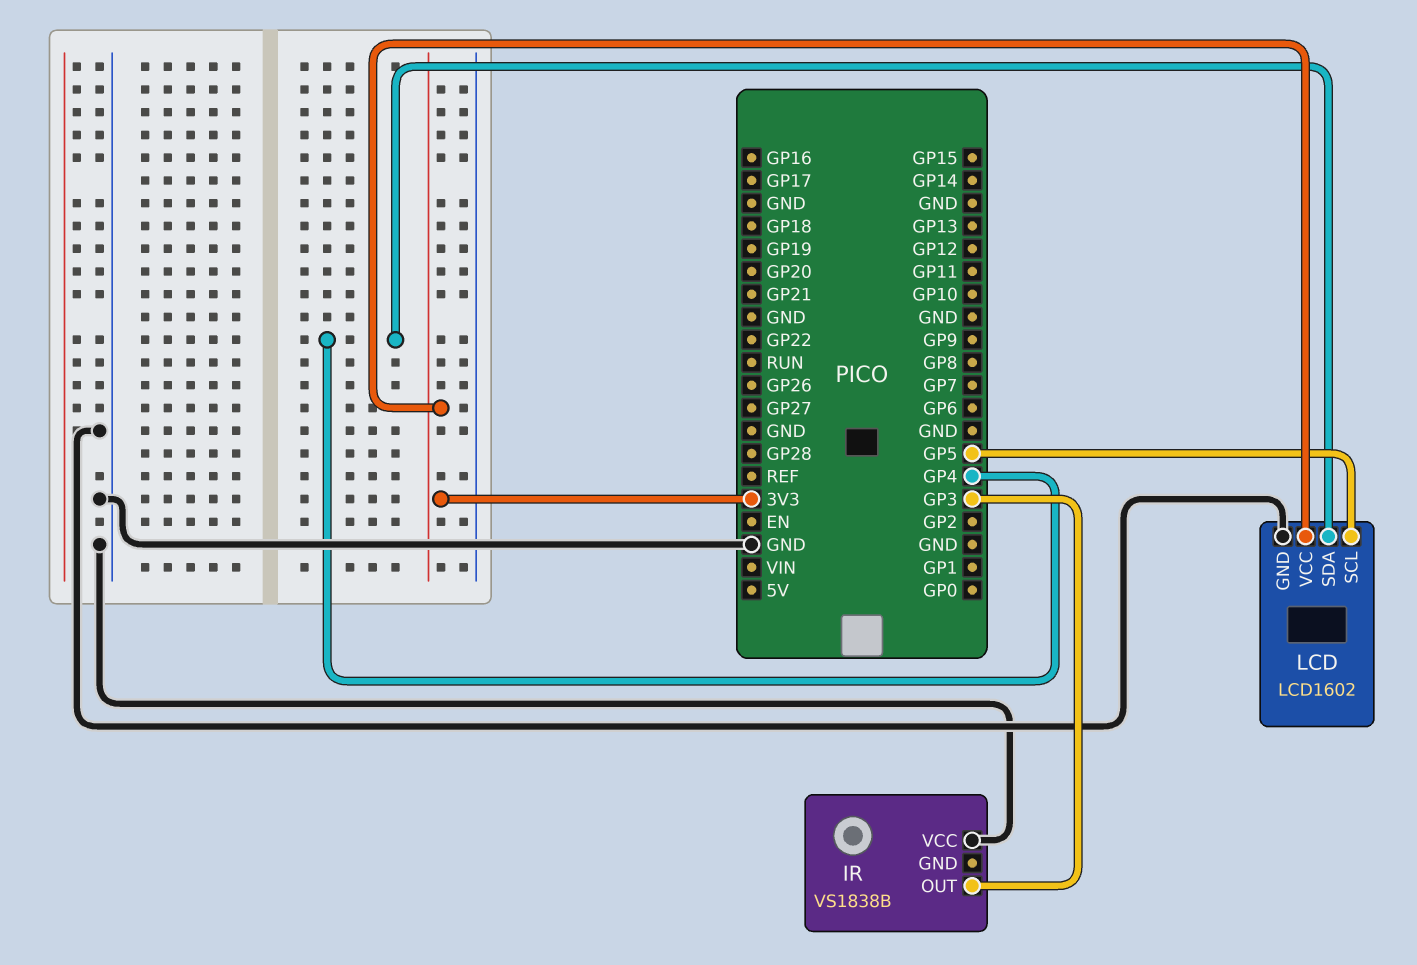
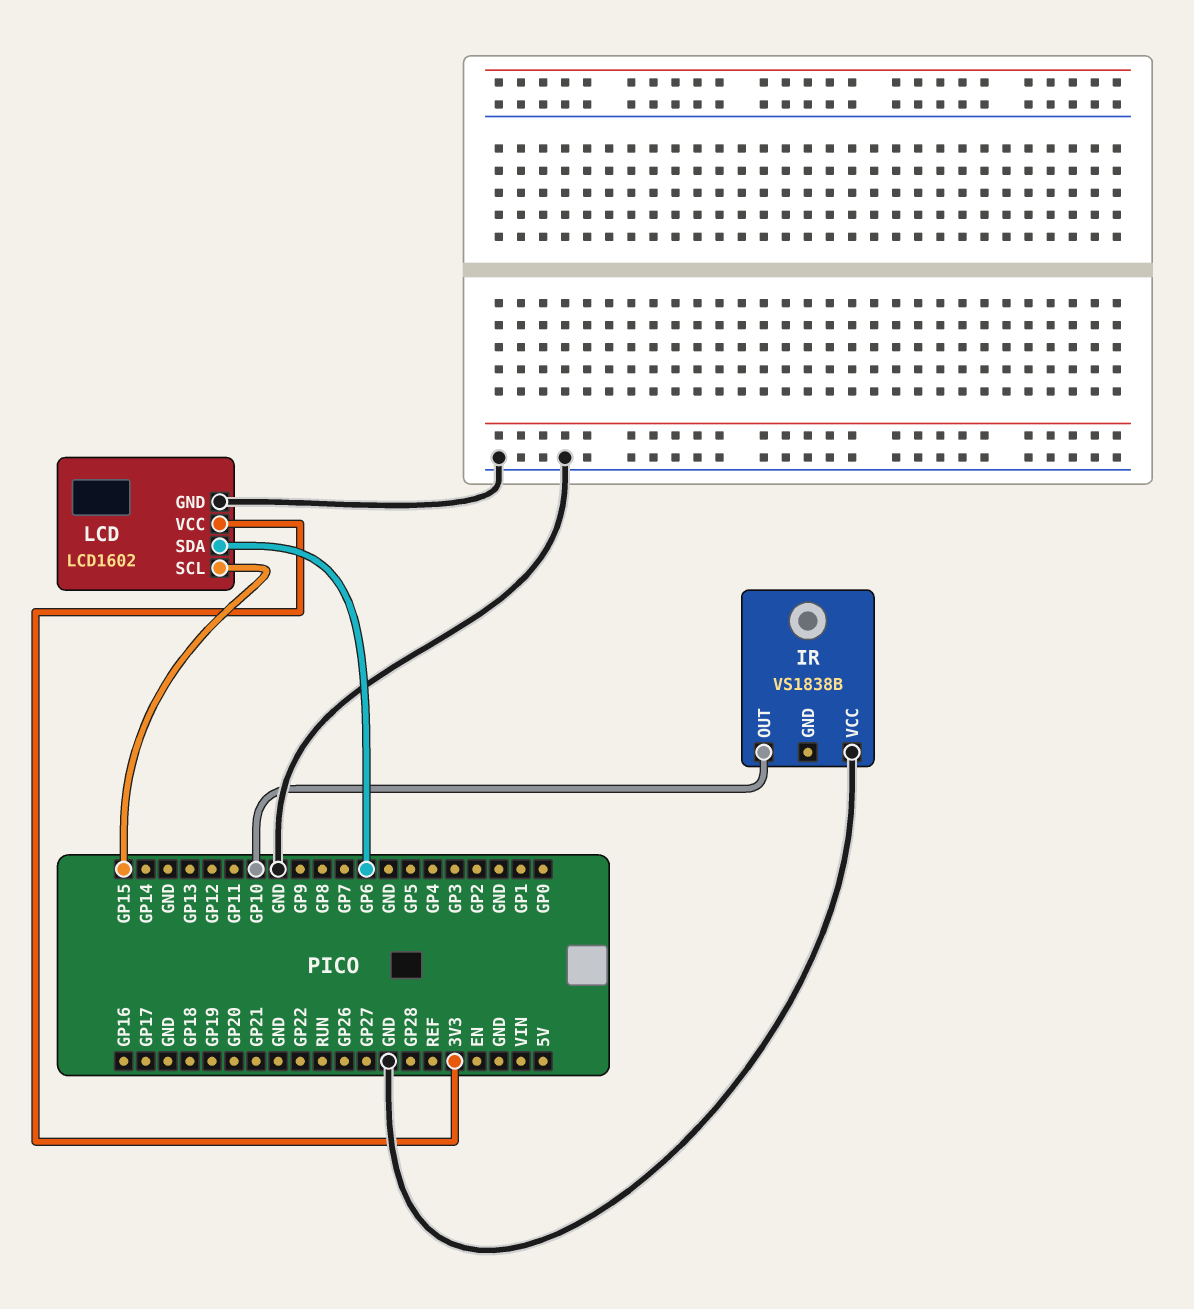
IR pin OUT: GP3 -> GP10
LCD pin SCL: GP5 -> GP15
LCD pin SDA: GP4 -> GP6

